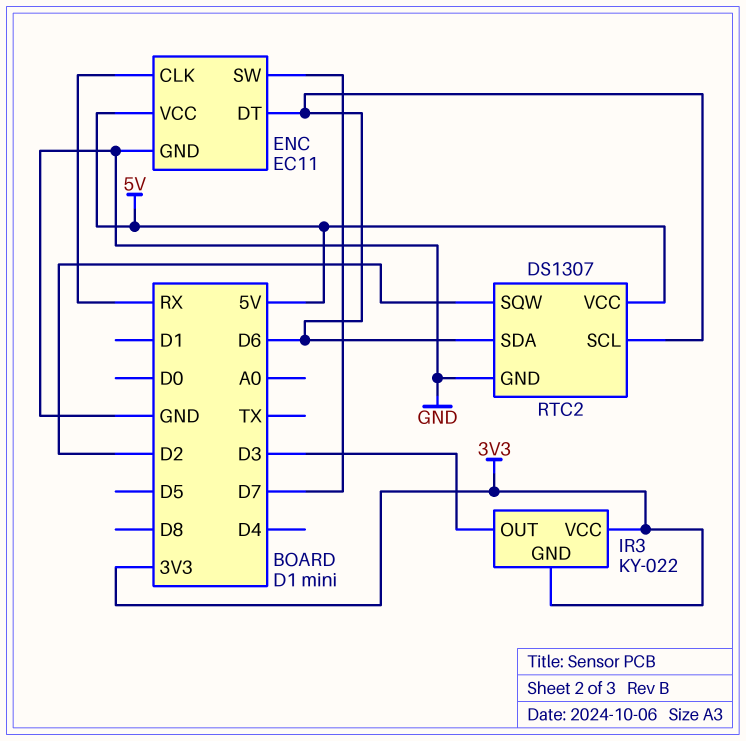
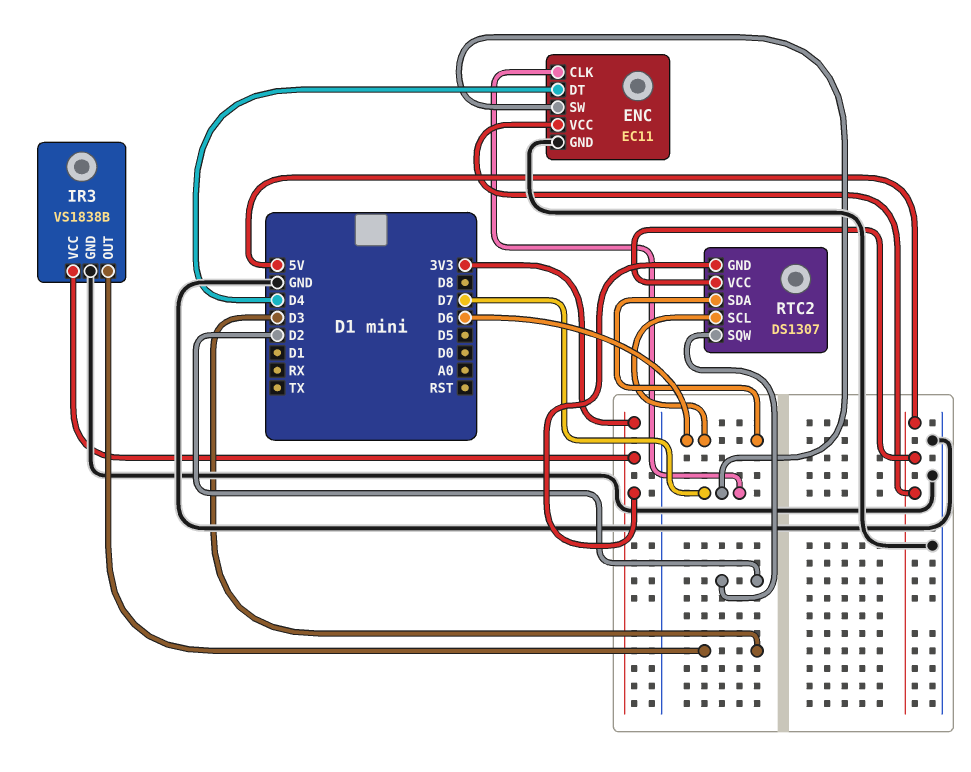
ENC pin CLK: RX -> D7
ENC pin DT: D6 -> D4
IR3: KY-022 -> VS1838B
IR3 pin GND: 3V3 -> GND
RTC2 pin GND: GND -> 3V3

